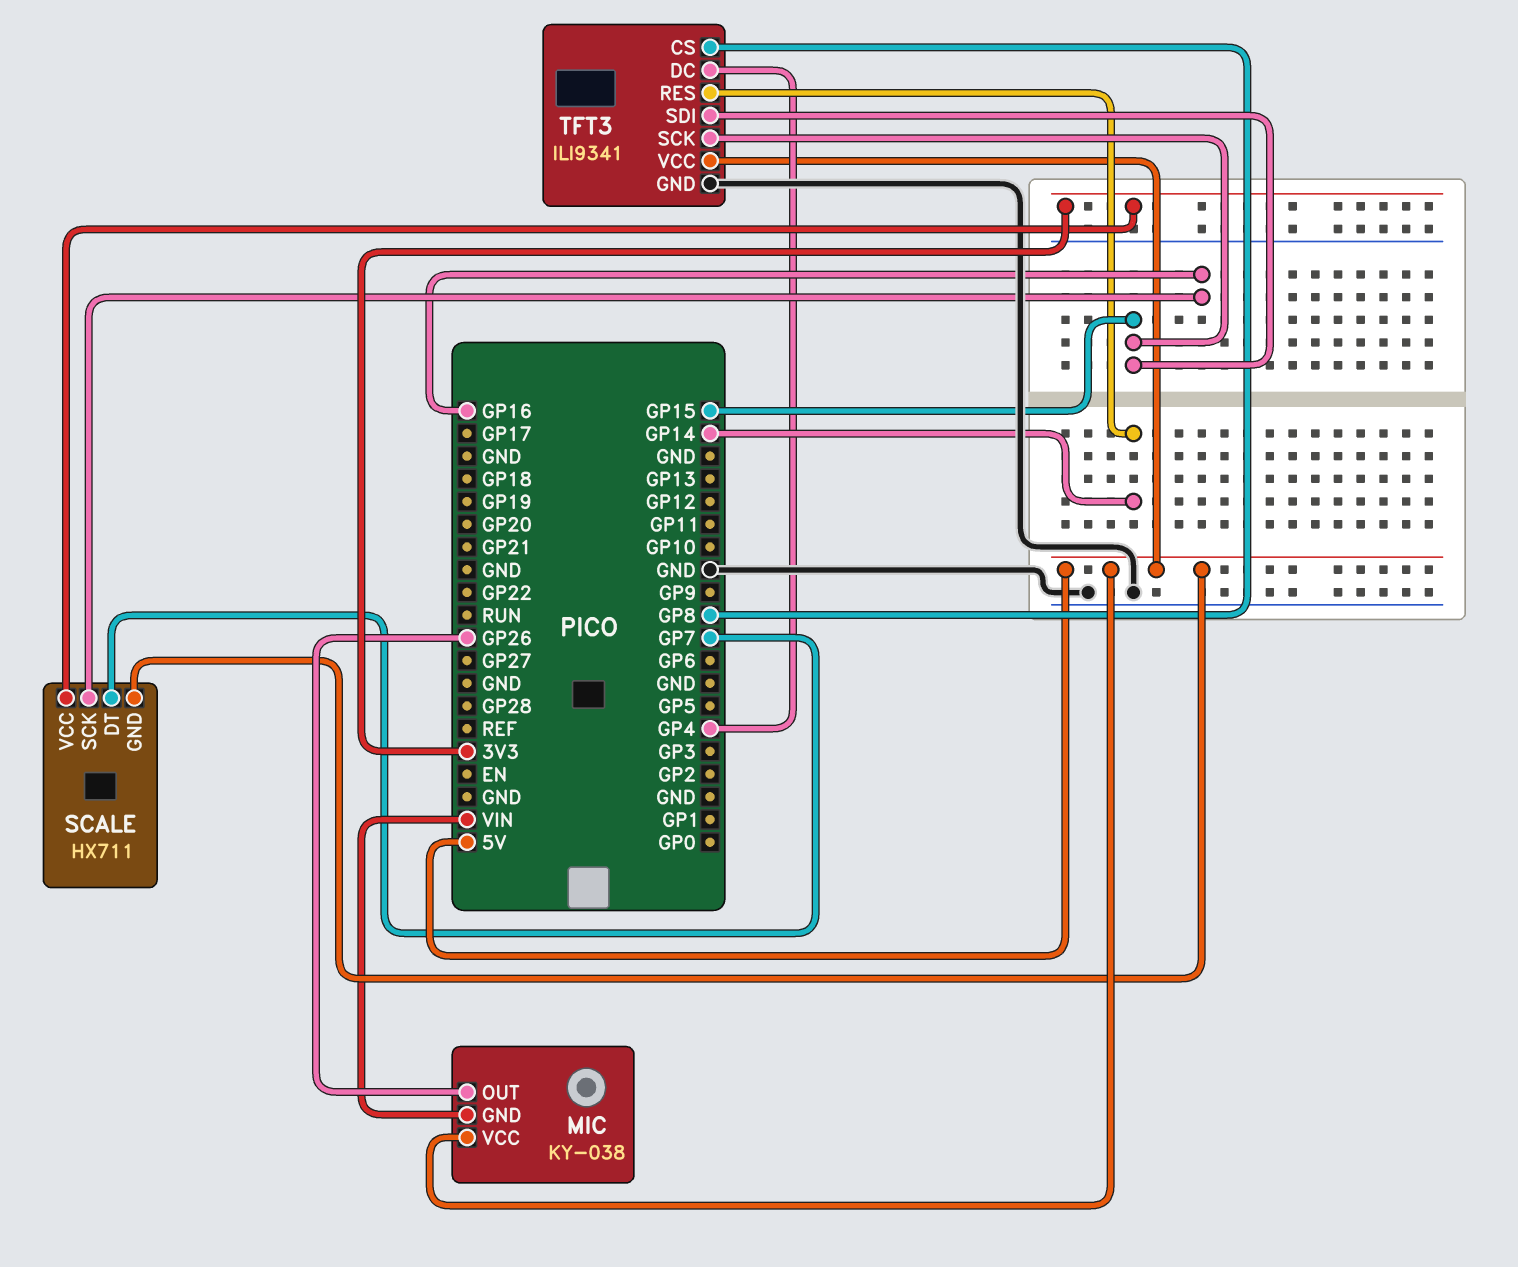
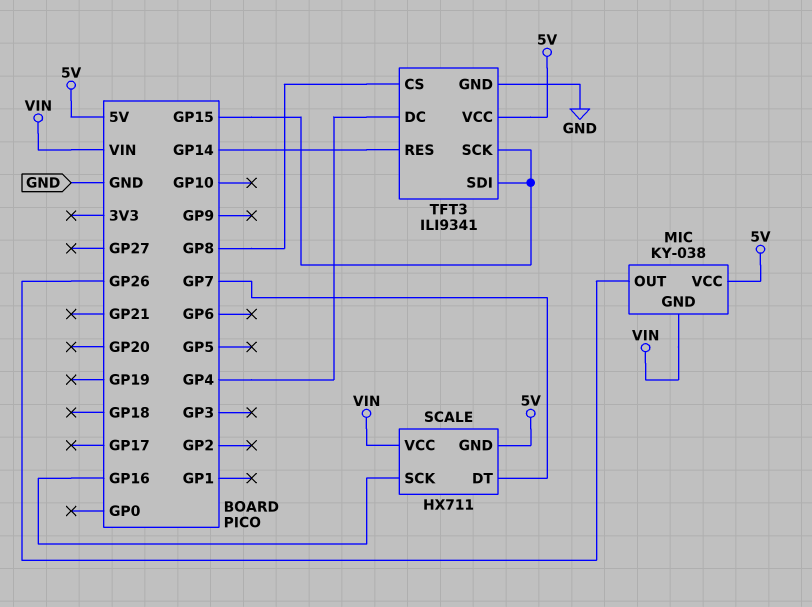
SCALE pin VCC: 3V3 -> VIN

